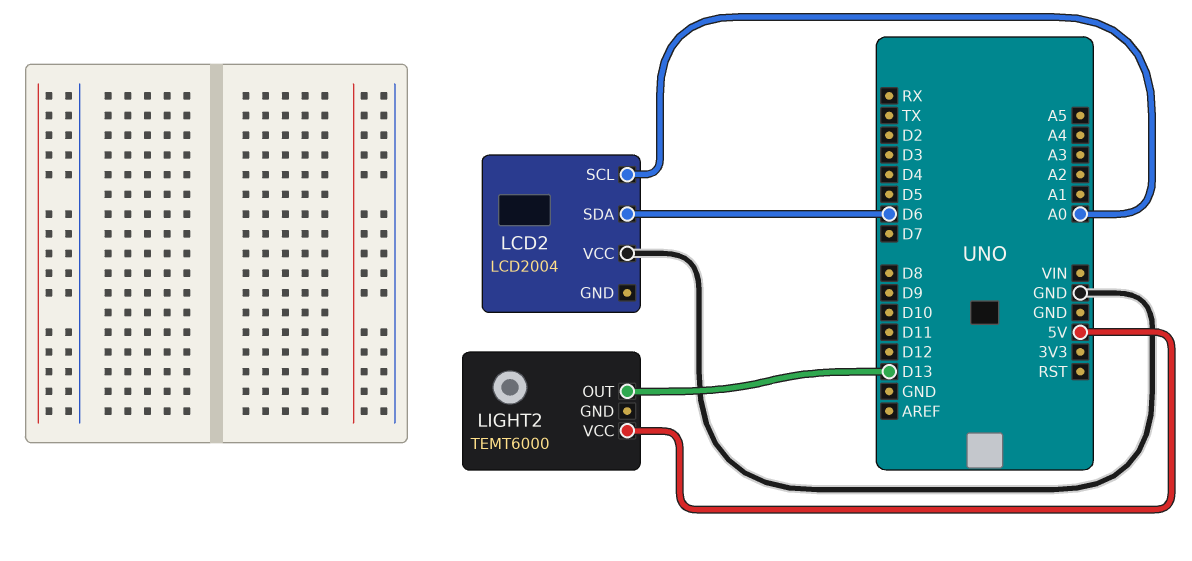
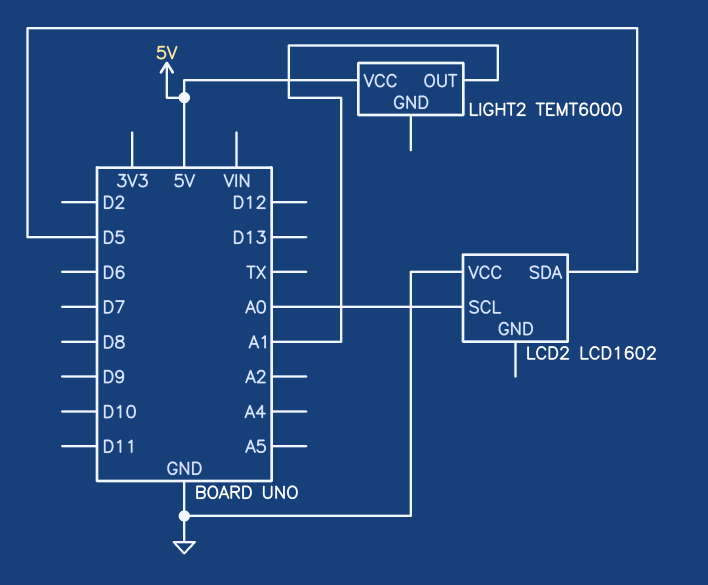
LCD2: LCD2004 -> LCD1602
LCD2 pin SDA: D6 -> D5
LIGHT2 pin OUT: D13 -> A1

